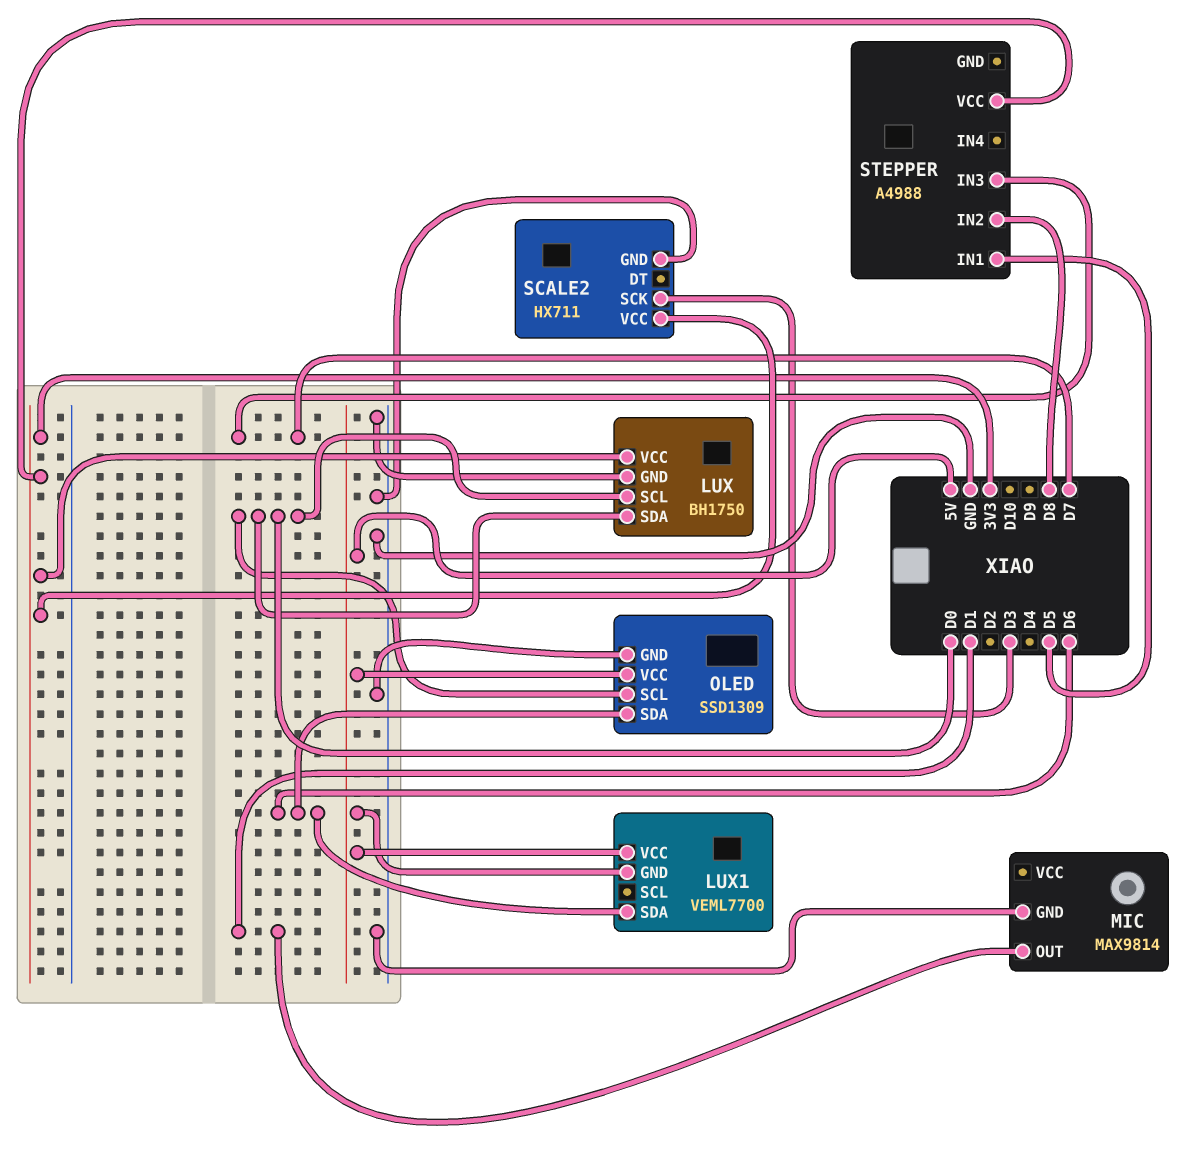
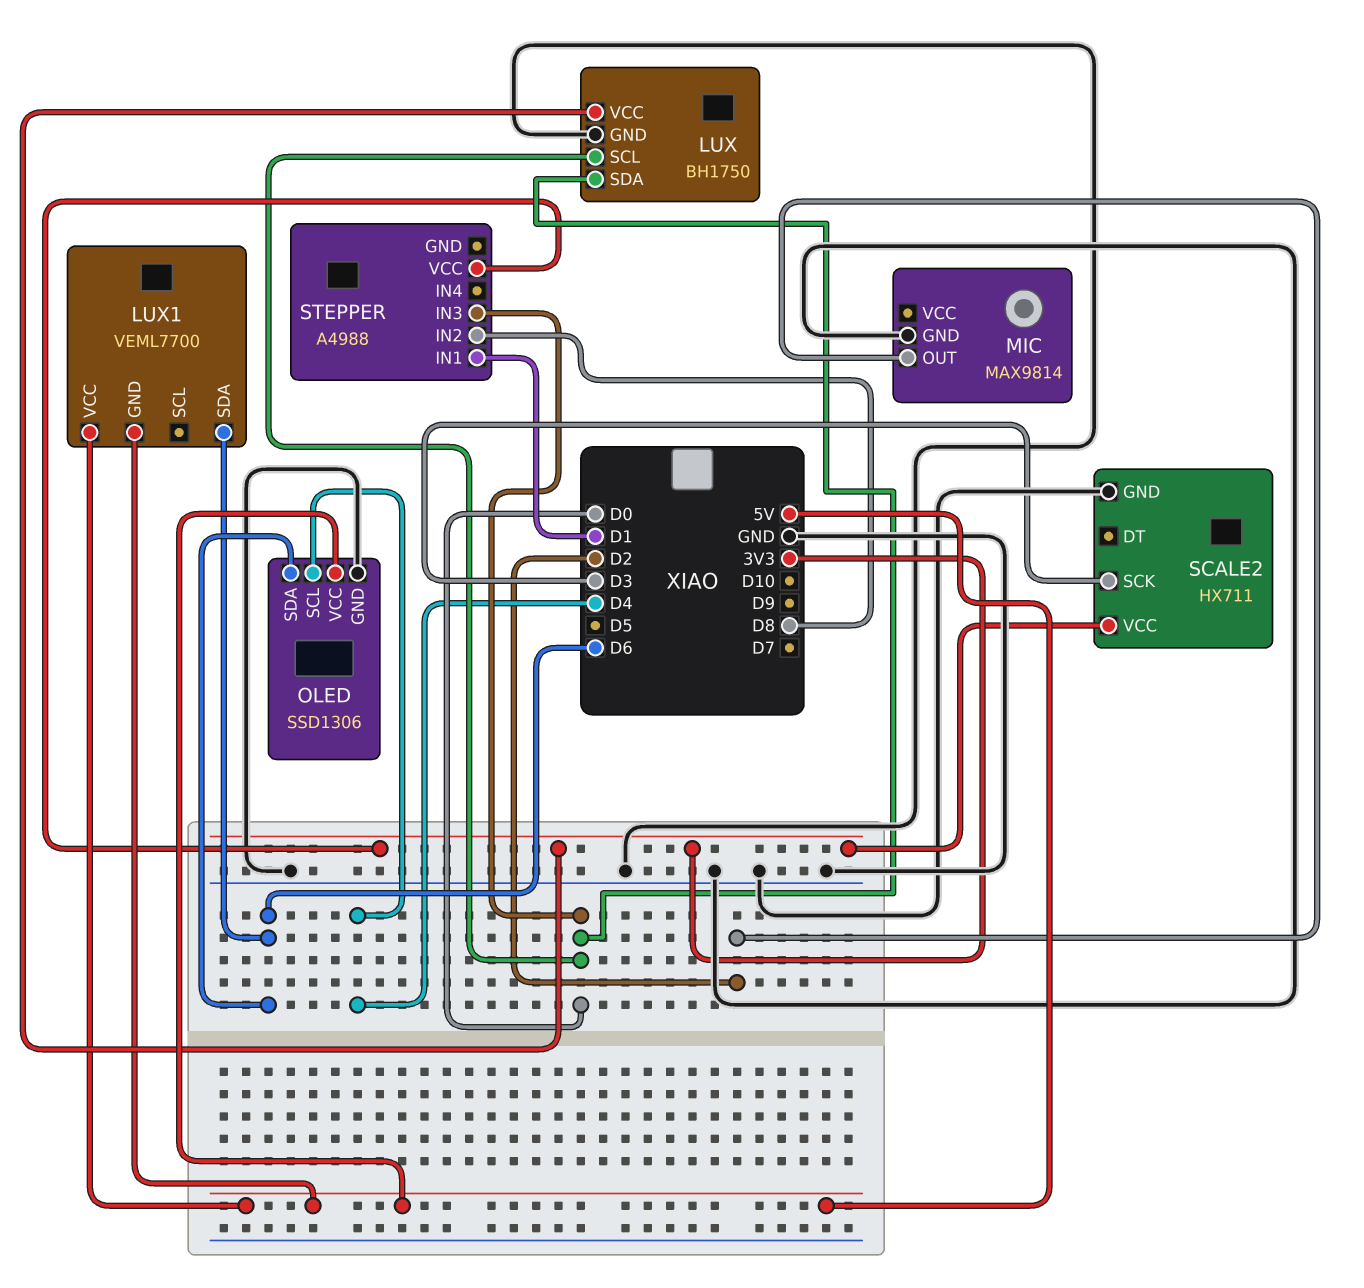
MIC pin OUT: D1 -> D2
OLED: SSD1309 -> SSD1306
OLED pin SCL: D0 -> D4
STEPPER pin IN1: D5 -> D1
STEPPER pin IN3: D7 -> D0

